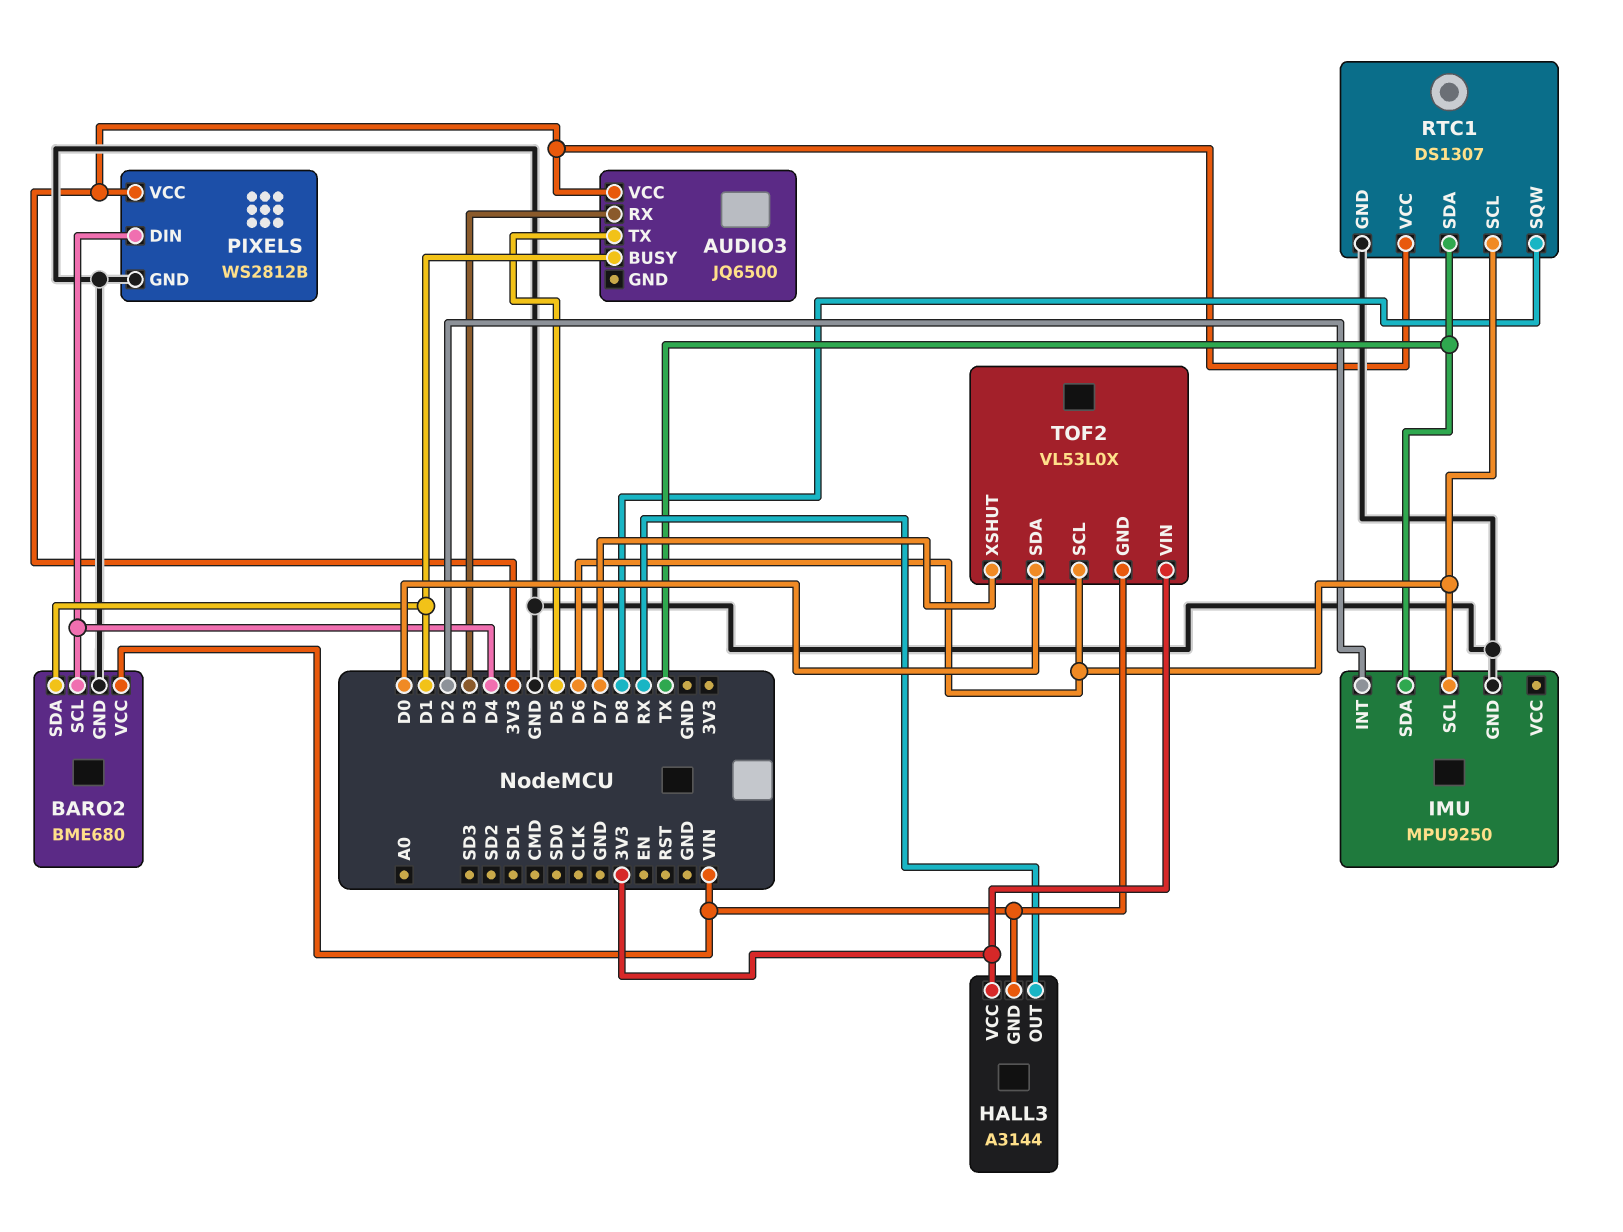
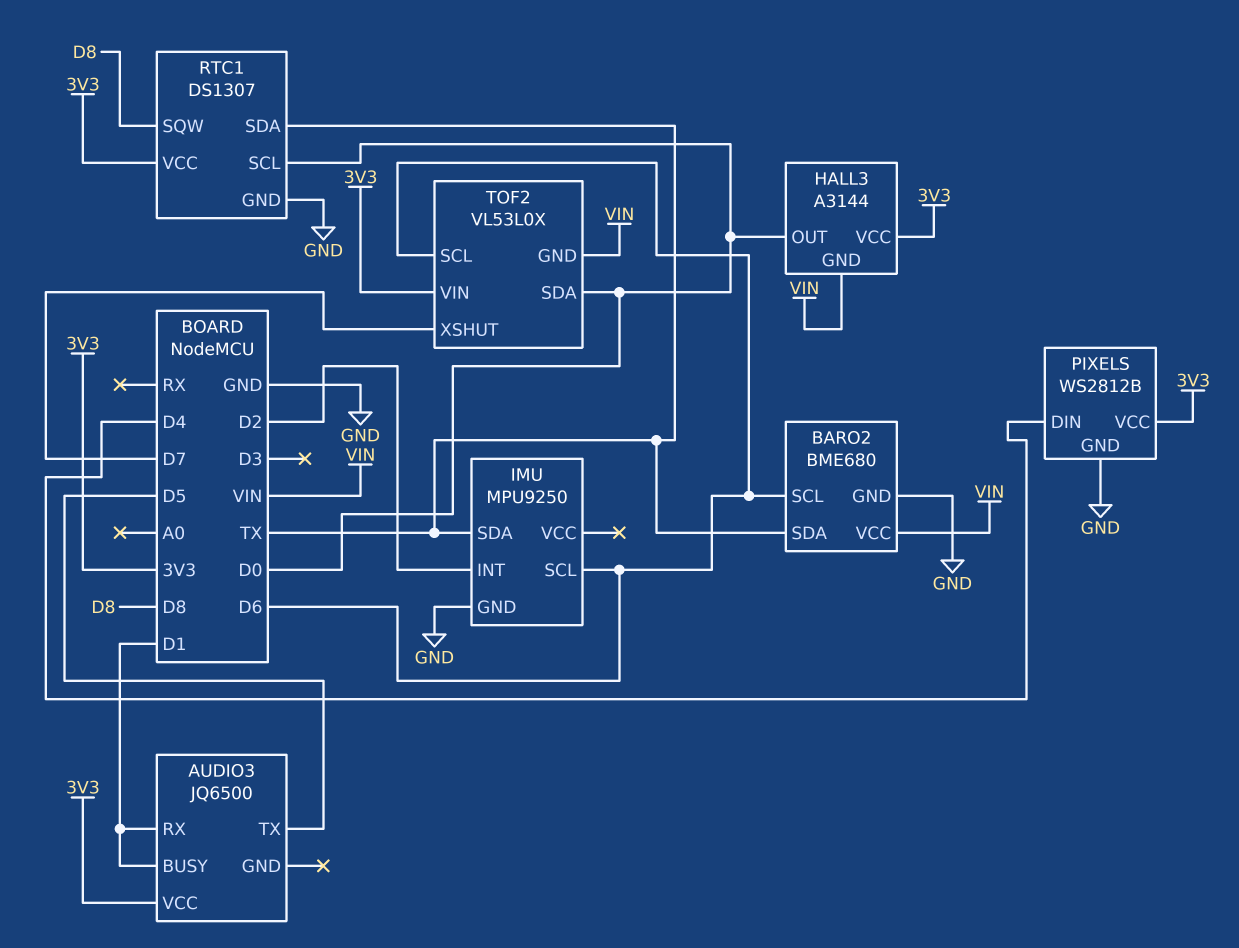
AUDIO3 pin RX: D3 -> D1
BARO2 pin SCL: D4 -> D6
BARO2 pin SDA: D1 -> TX
HALL3 pin OUT: RX -> D0
RTC1 pin SCL: D6 -> D0

